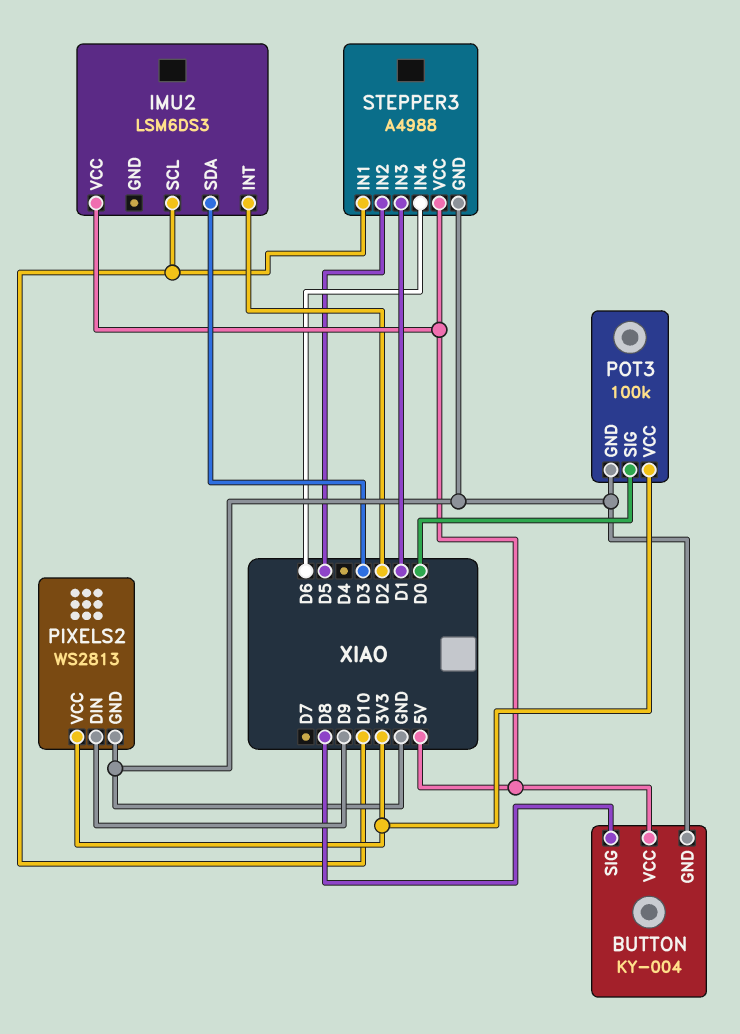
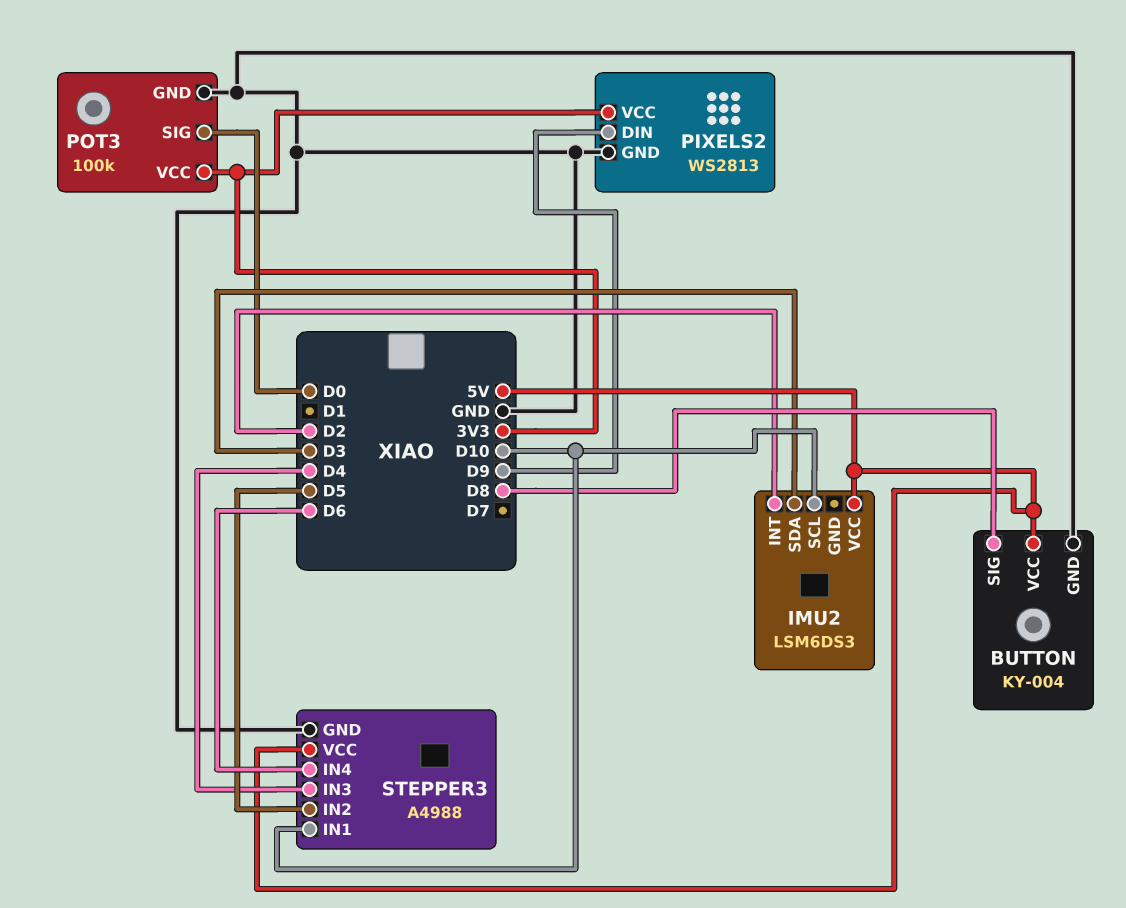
STEPPER3 pin IN3: D1 -> D4

